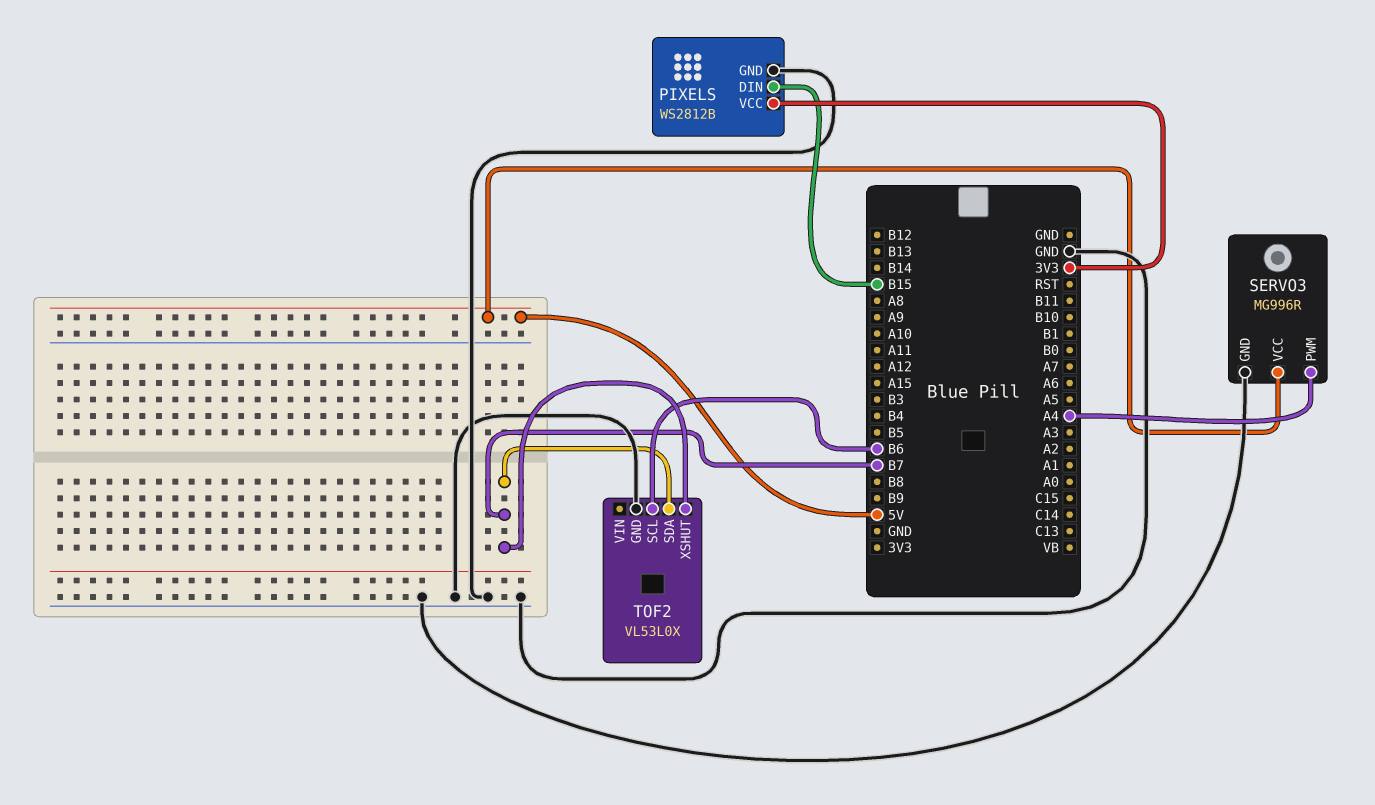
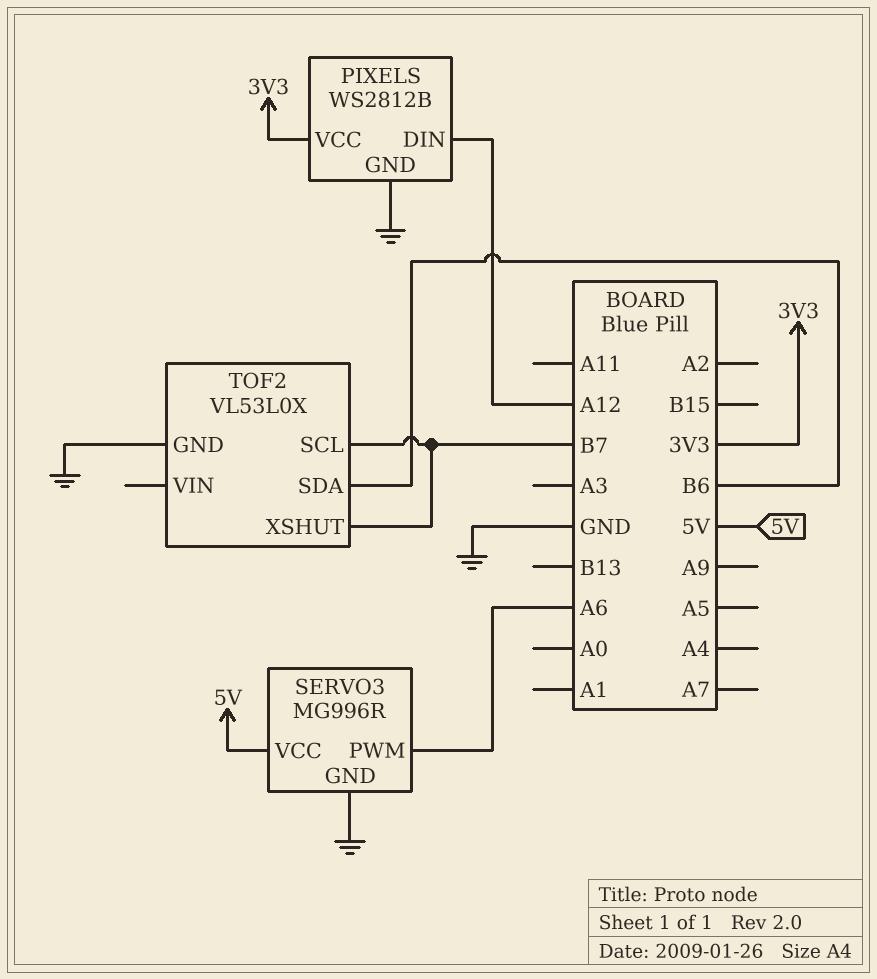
PIXELS pin DIN: B15 -> A12
SERVO3 pin PWM: A4 -> A6
TOF2 pin SCL: B6 -> B7
TOF2 pin SDA: B7 -> B6

